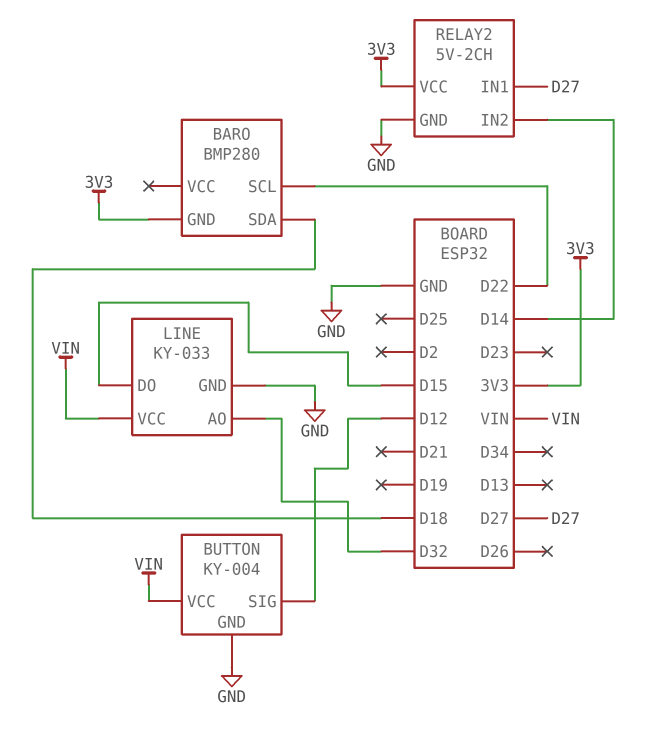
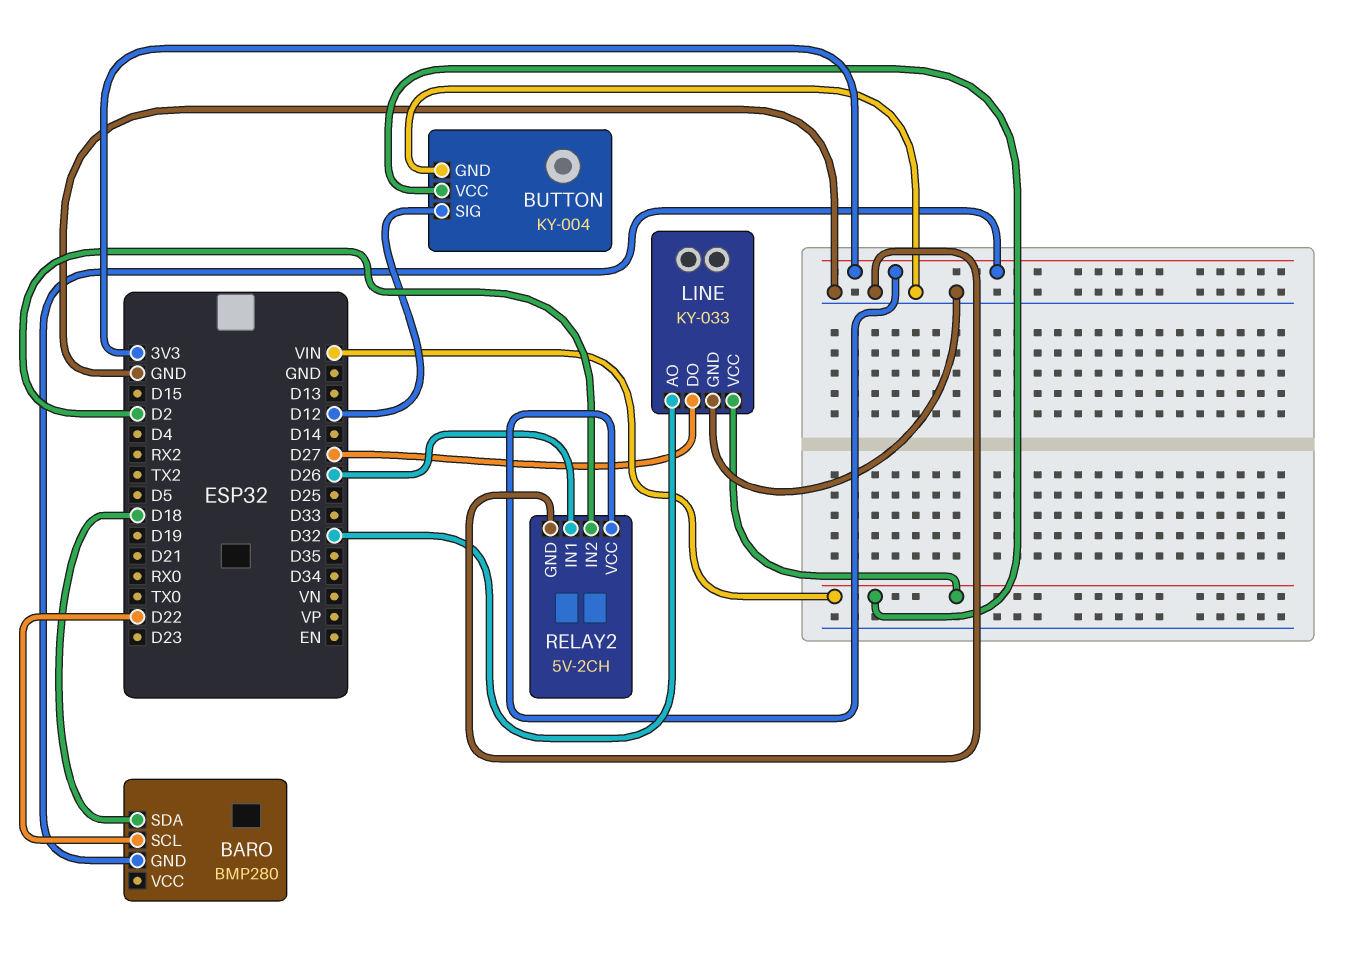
LINE pin DO: D15 -> D27
RELAY2 pin IN1: D27 -> D26
RELAY2 pin IN2: D14 -> D2

